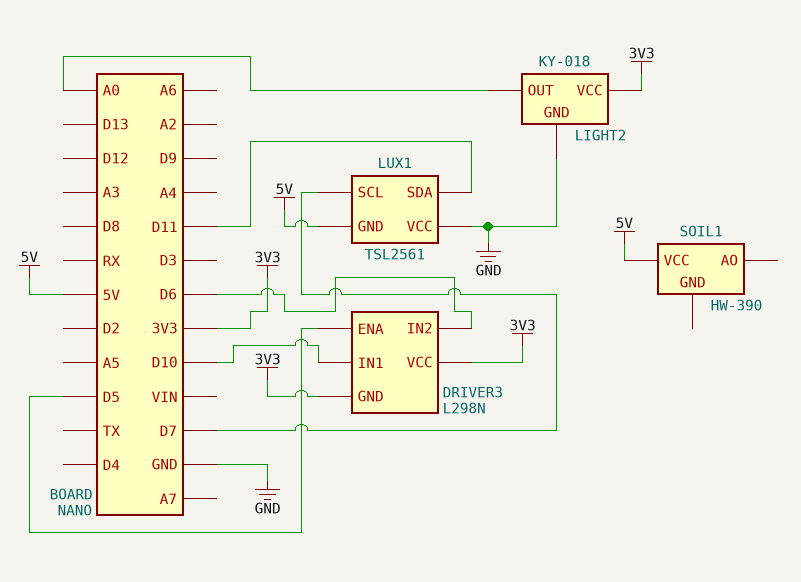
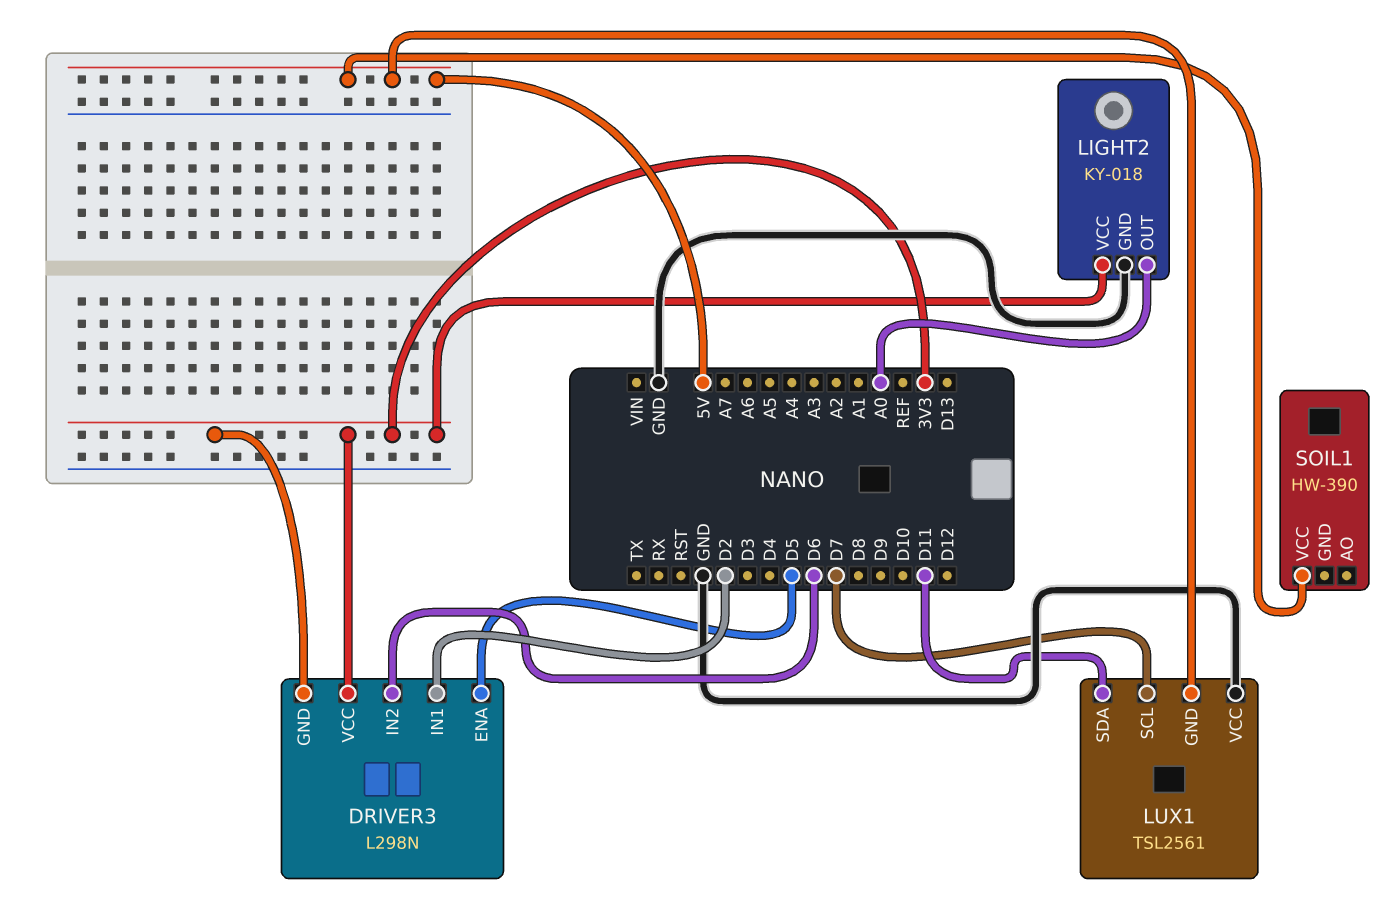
DRIVER3 pin IN1: D10 -> D2

